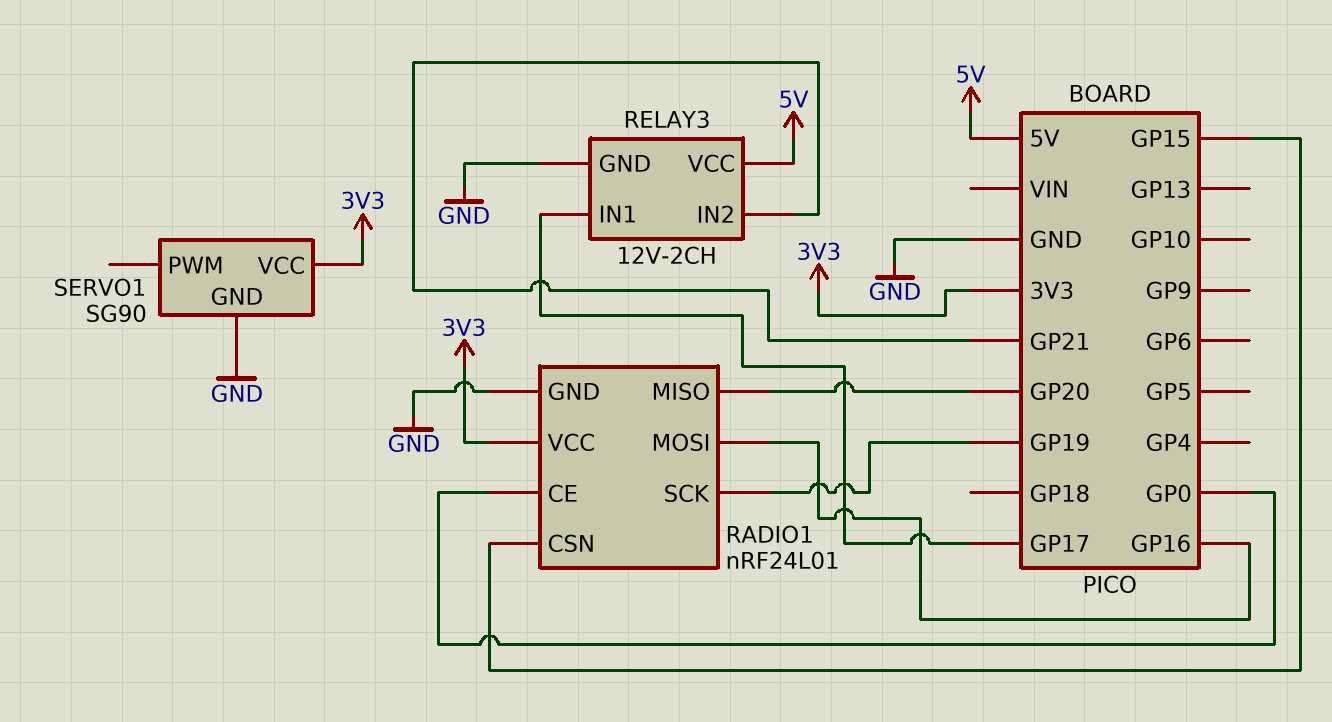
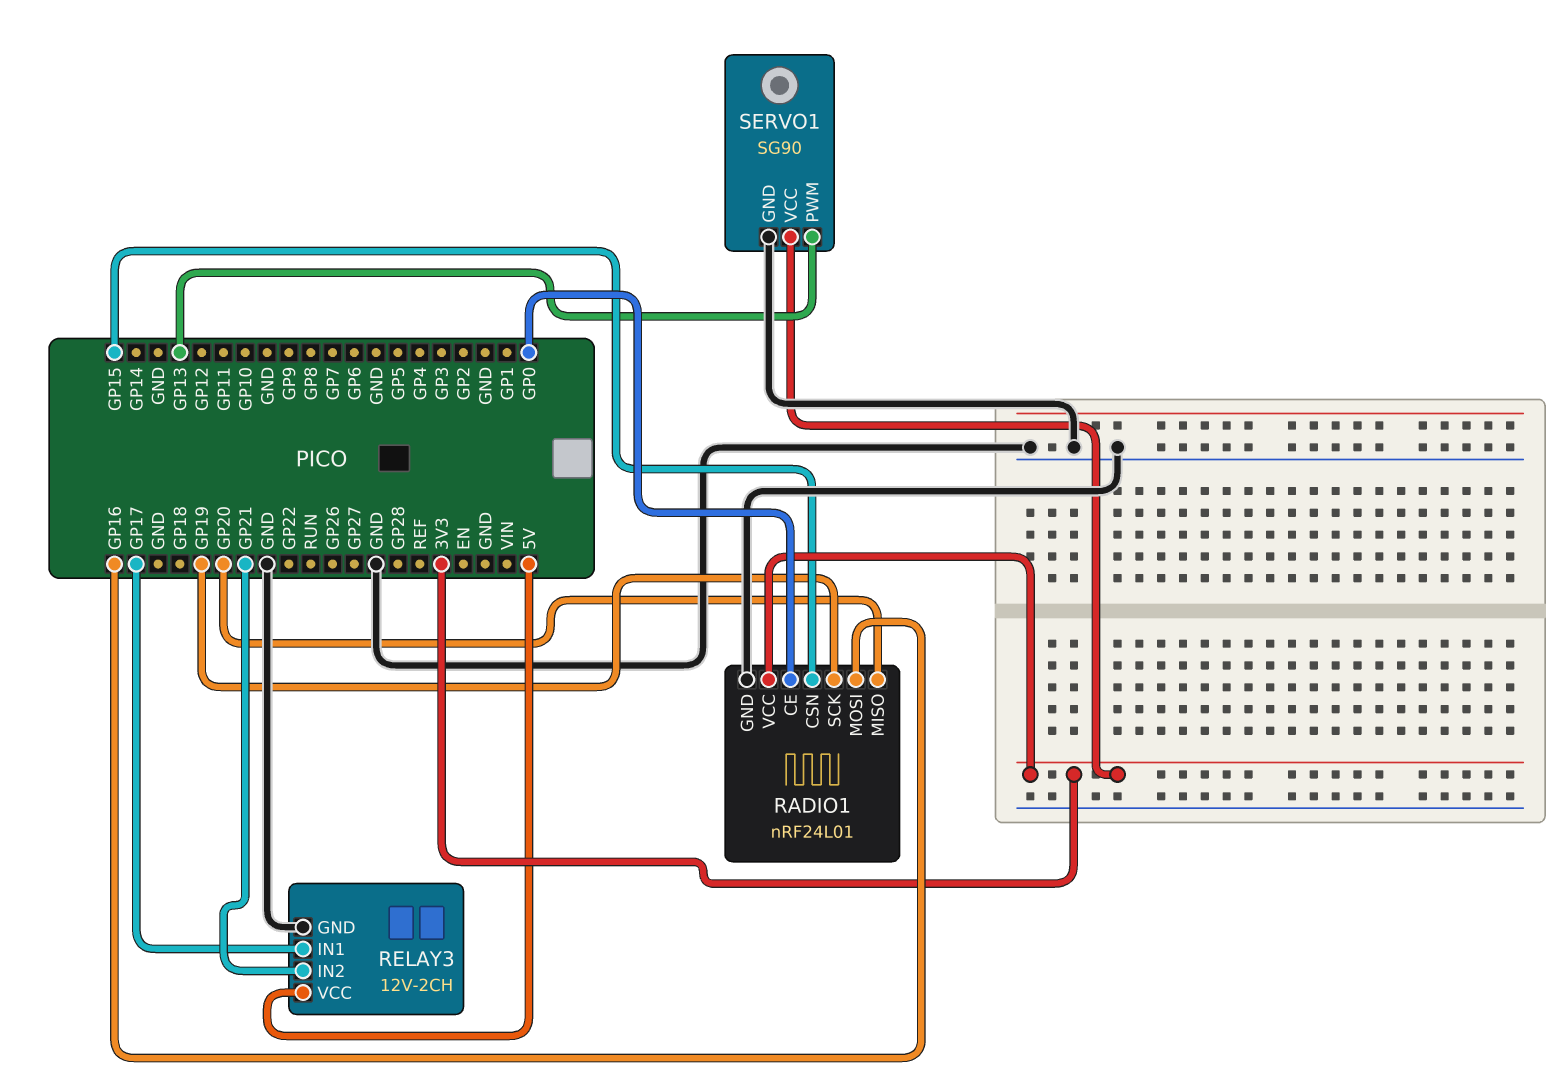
SERVO1 pin PWM: none -> GP13

